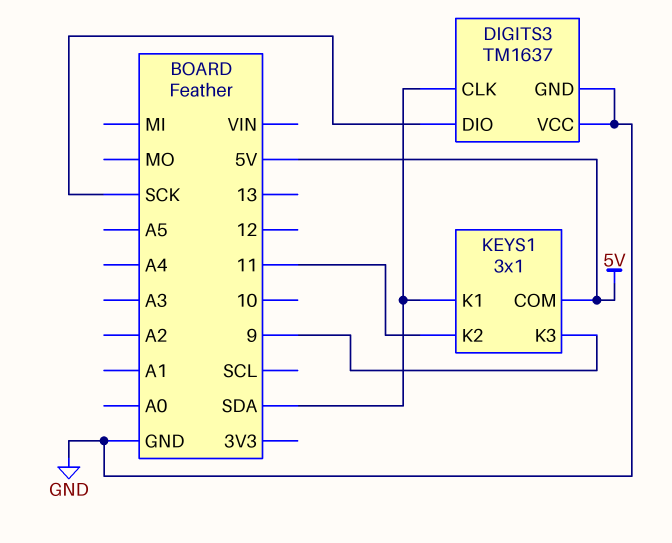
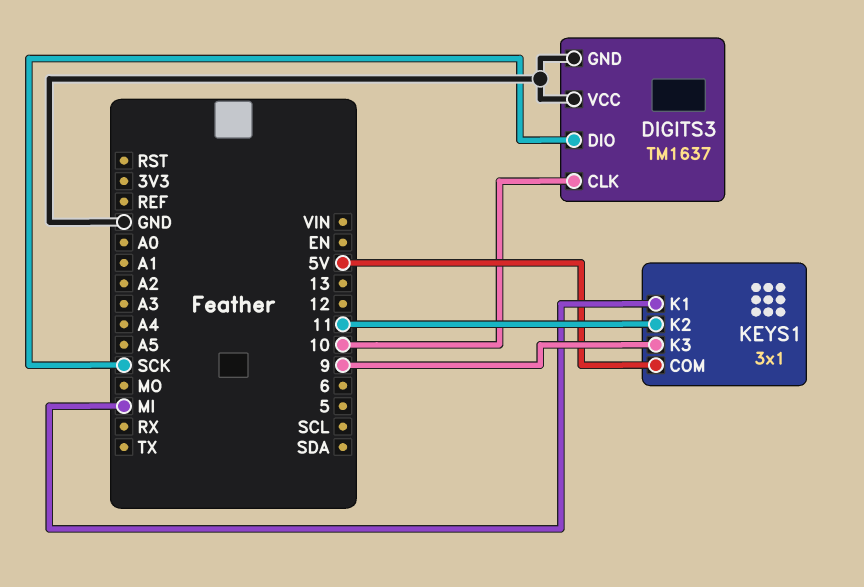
DIGITS3 pin CLK: SDA -> 10
KEYS1 pin K1: SDA -> MI

